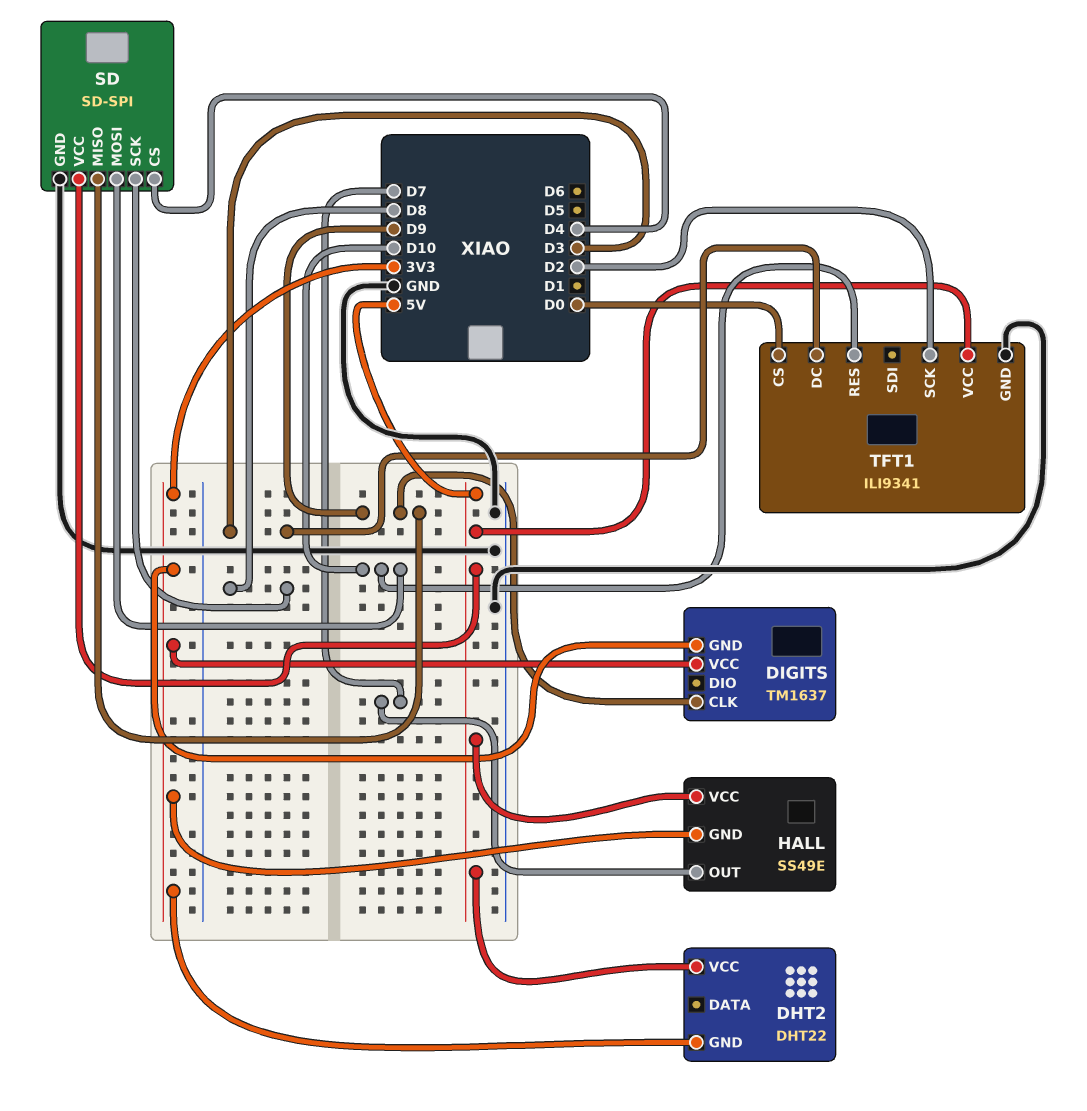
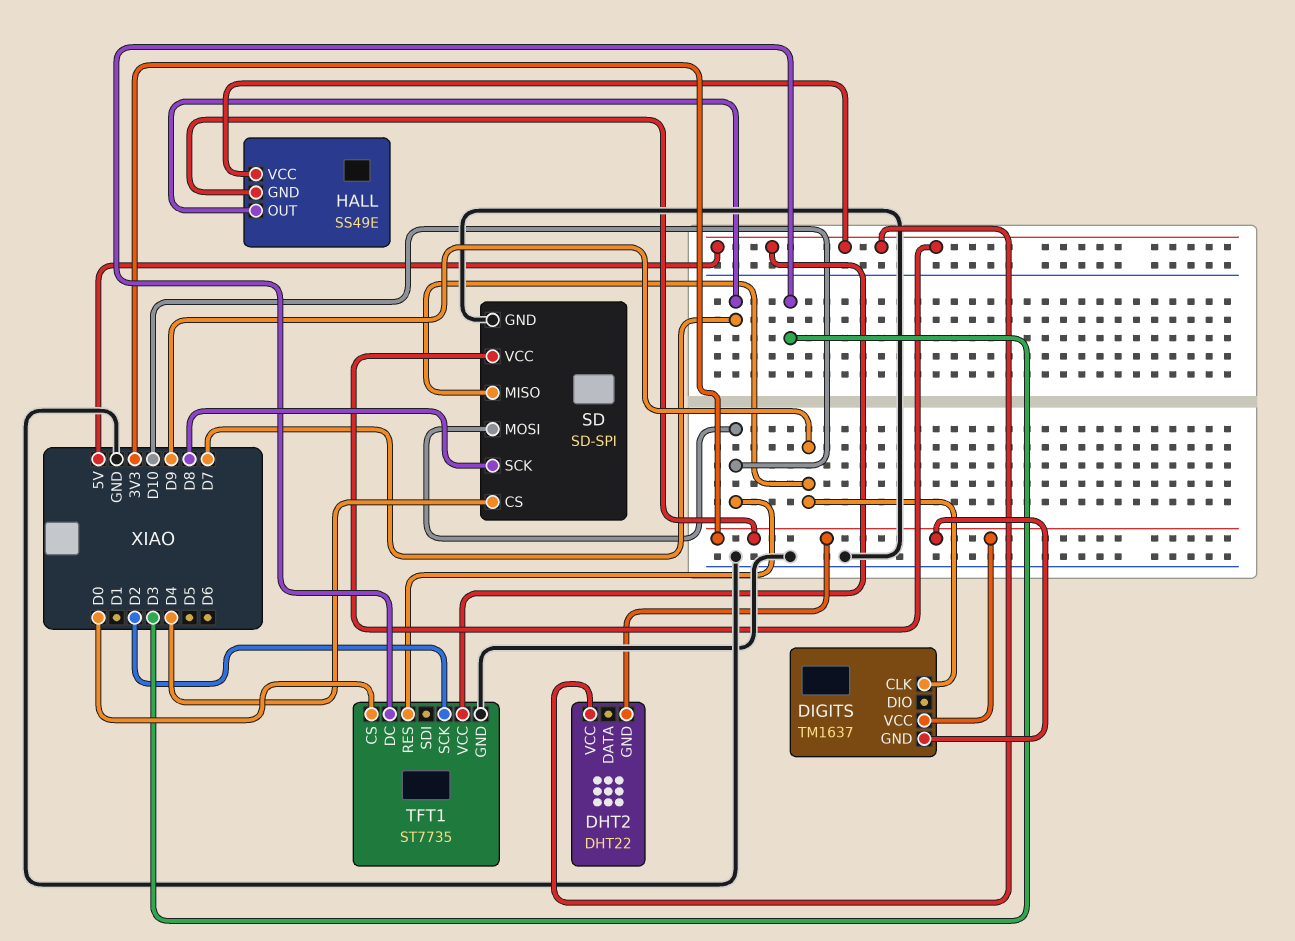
TFT1: ILI9341 -> ST7735

